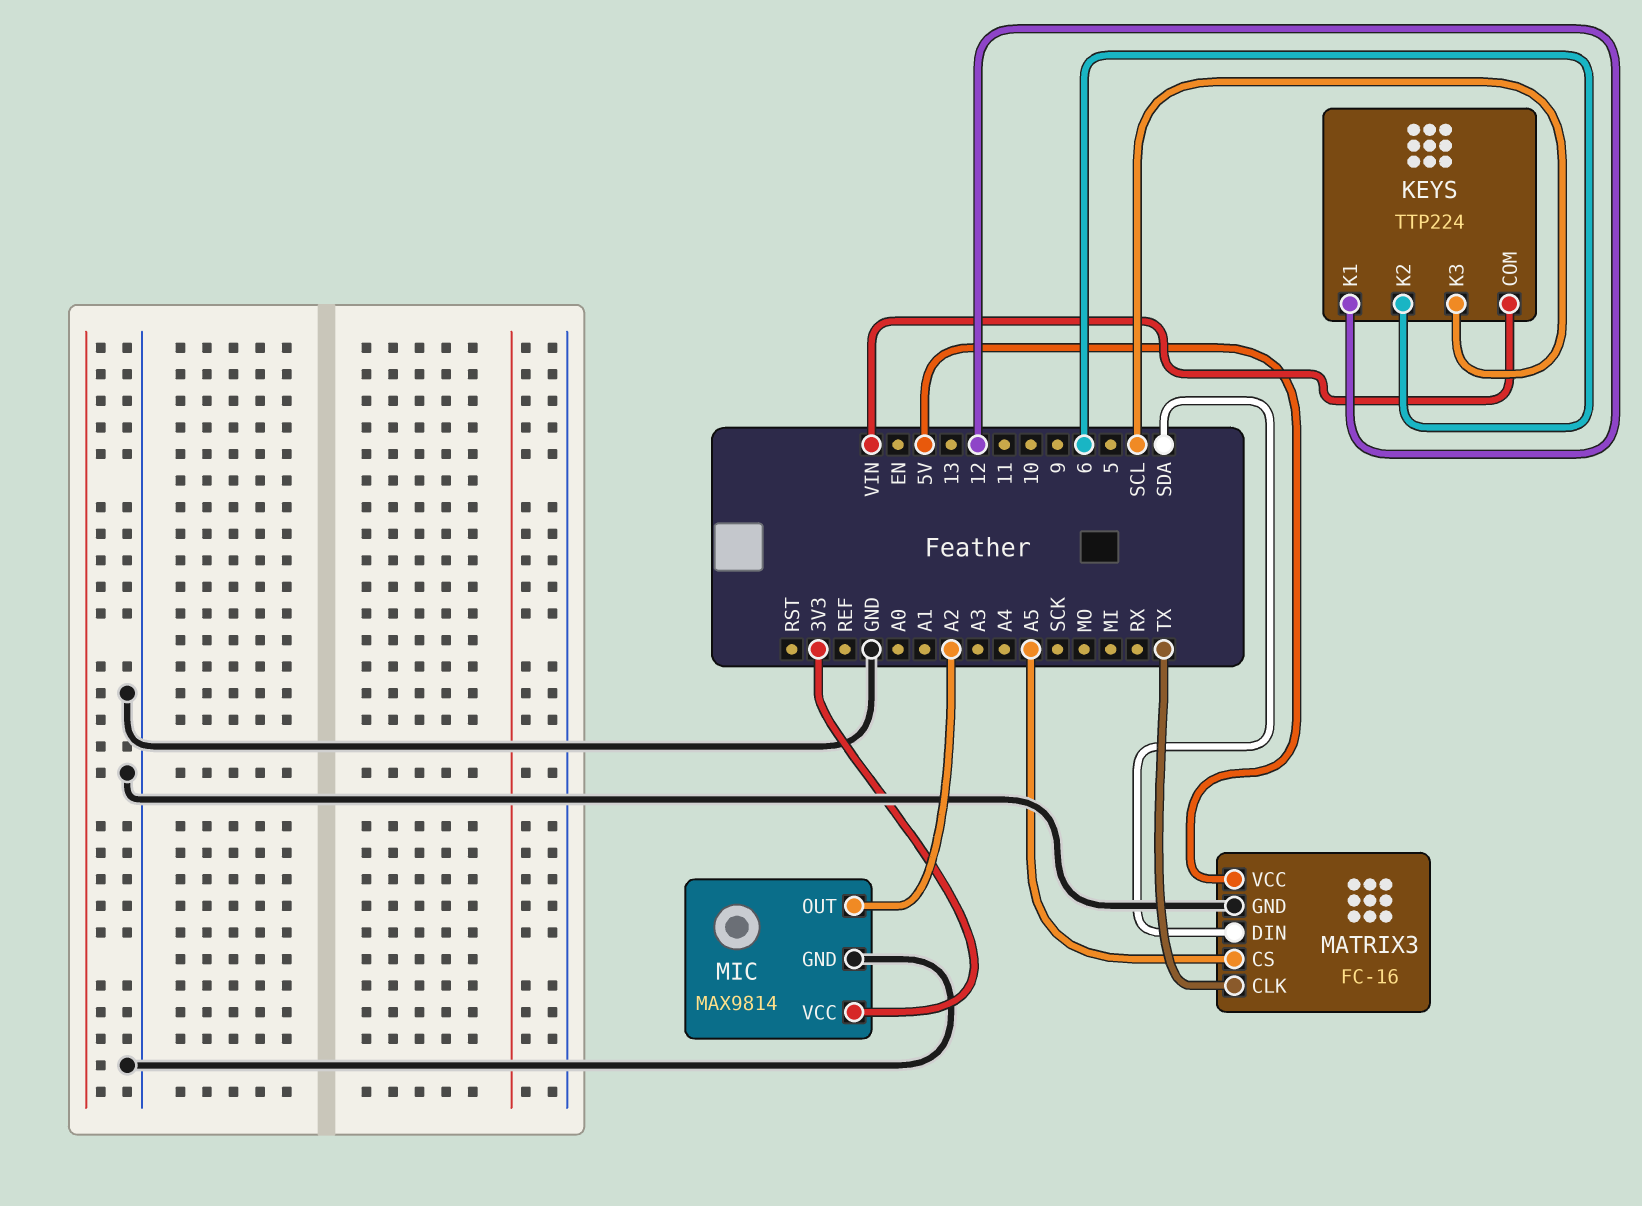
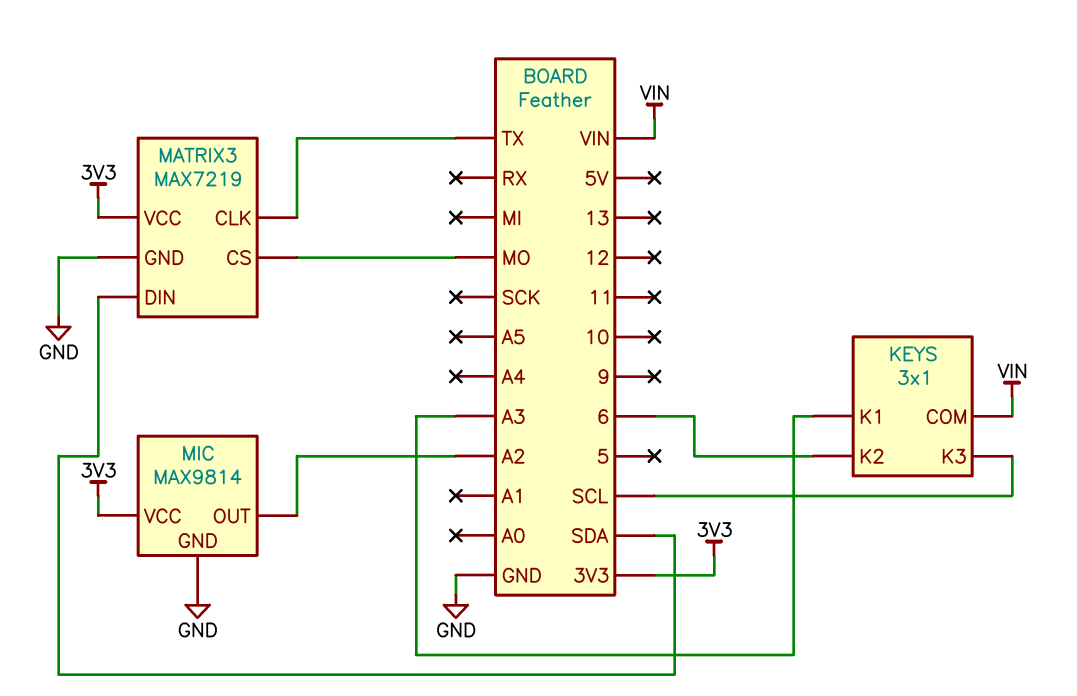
KEYS: TTP224 -> 3x1
KEYS pin K1: 12 -> A3
MATRIX3: FC-16 -> MAX7219
MATRIX3 pin CS: A5 -> MO
MATRIX3 pin VCC: 5V -> 3V3

